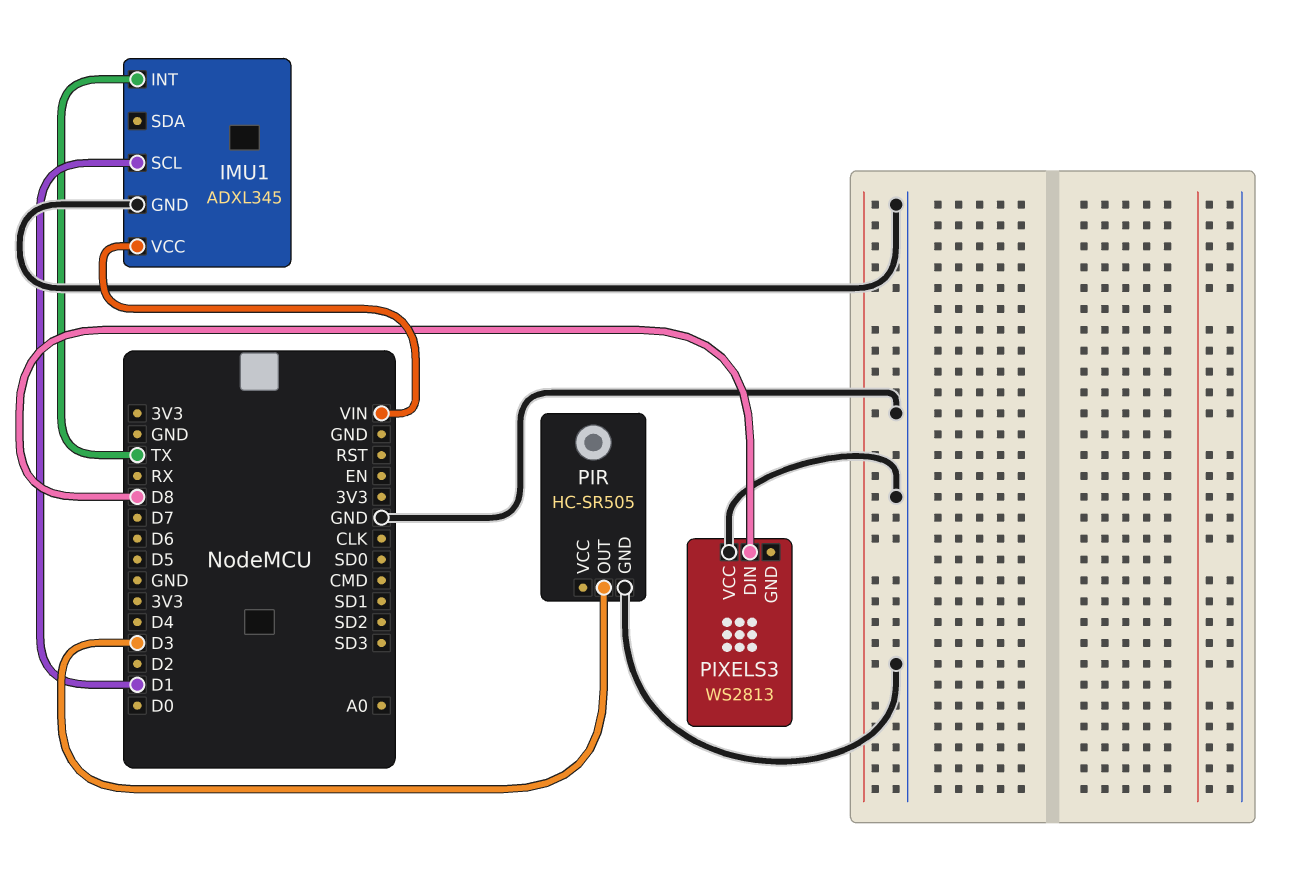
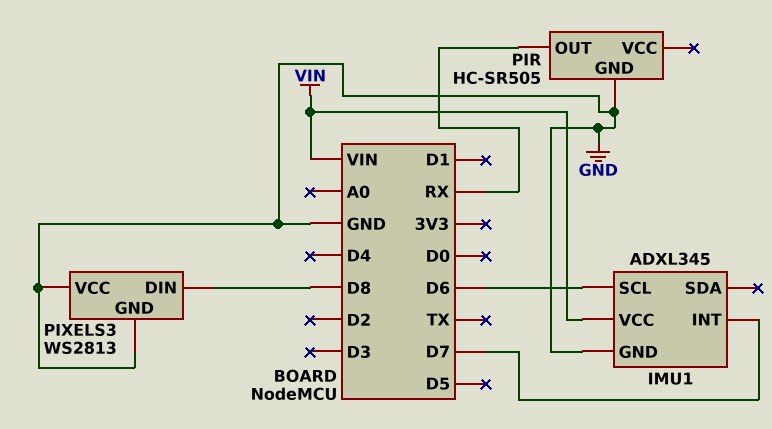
IMU1 pin INT: TX -> D7
IMU1 pin SCL: D1 -> D6
PIR pin OUT: D3 -> RX
PIXELS3 pin GND: none -> GND

